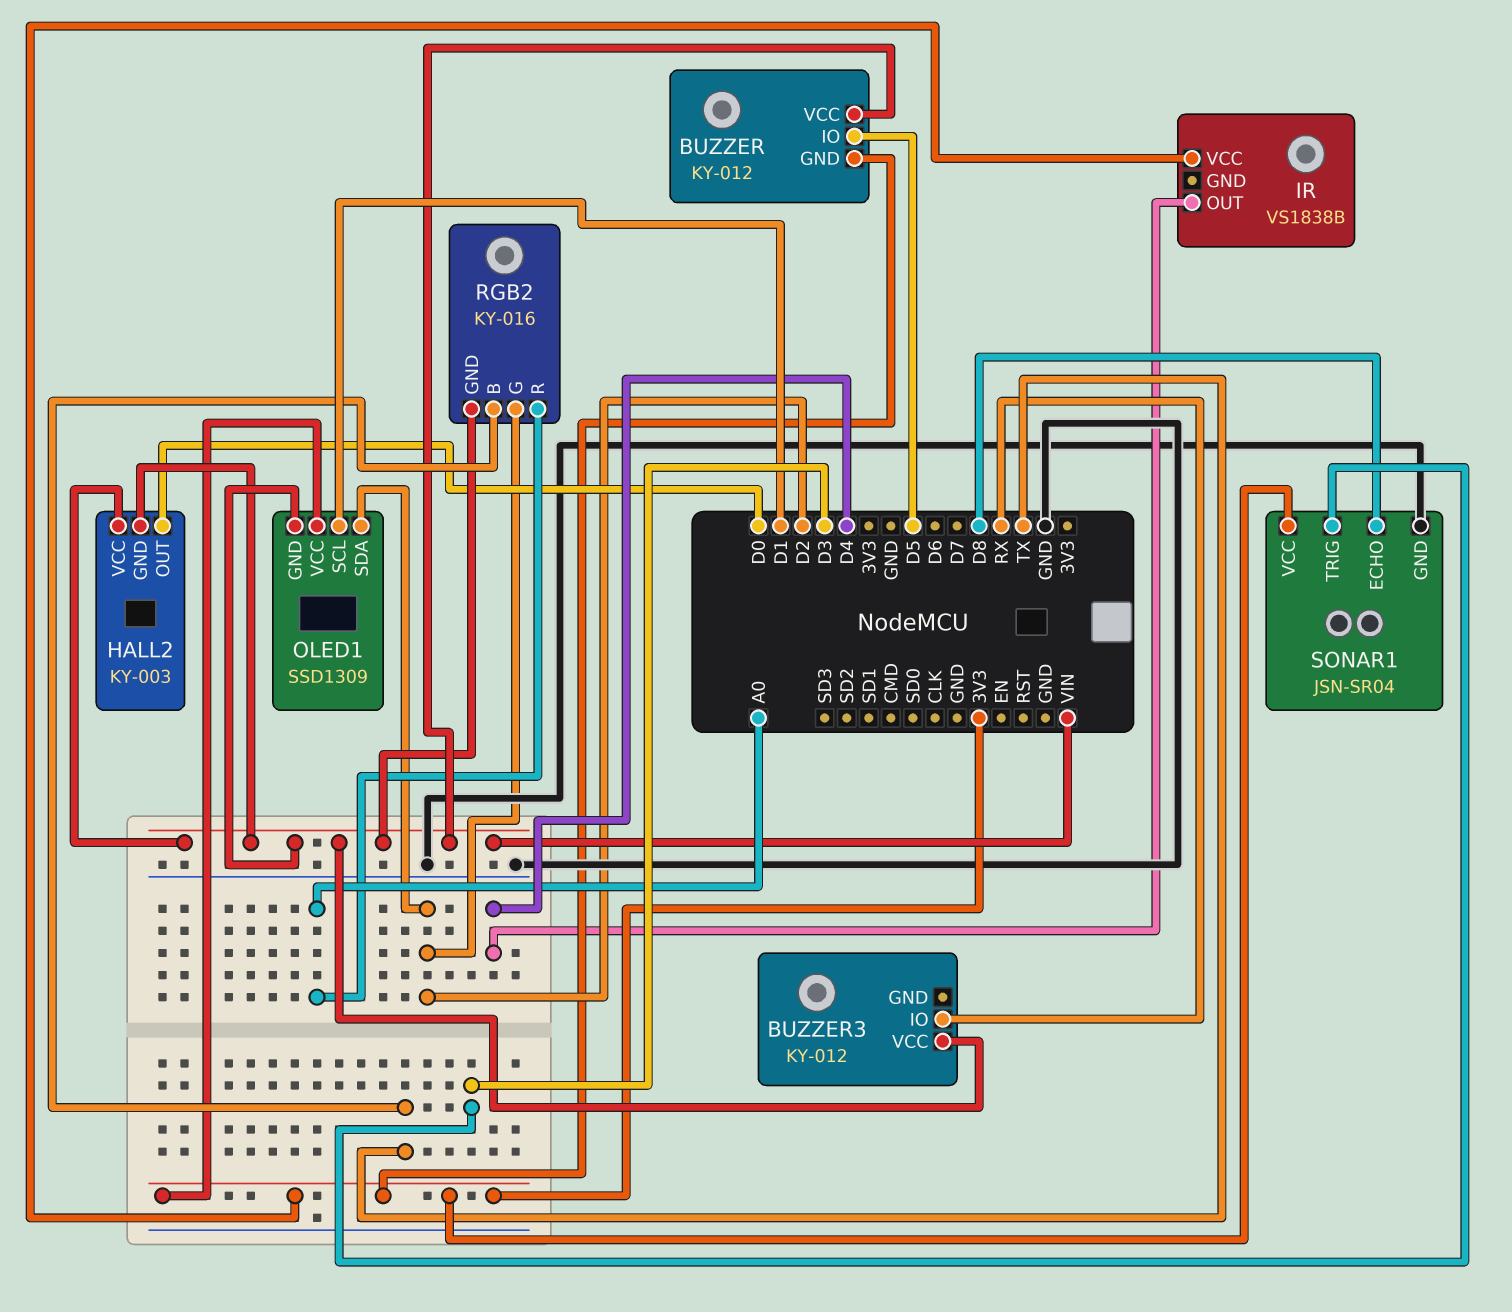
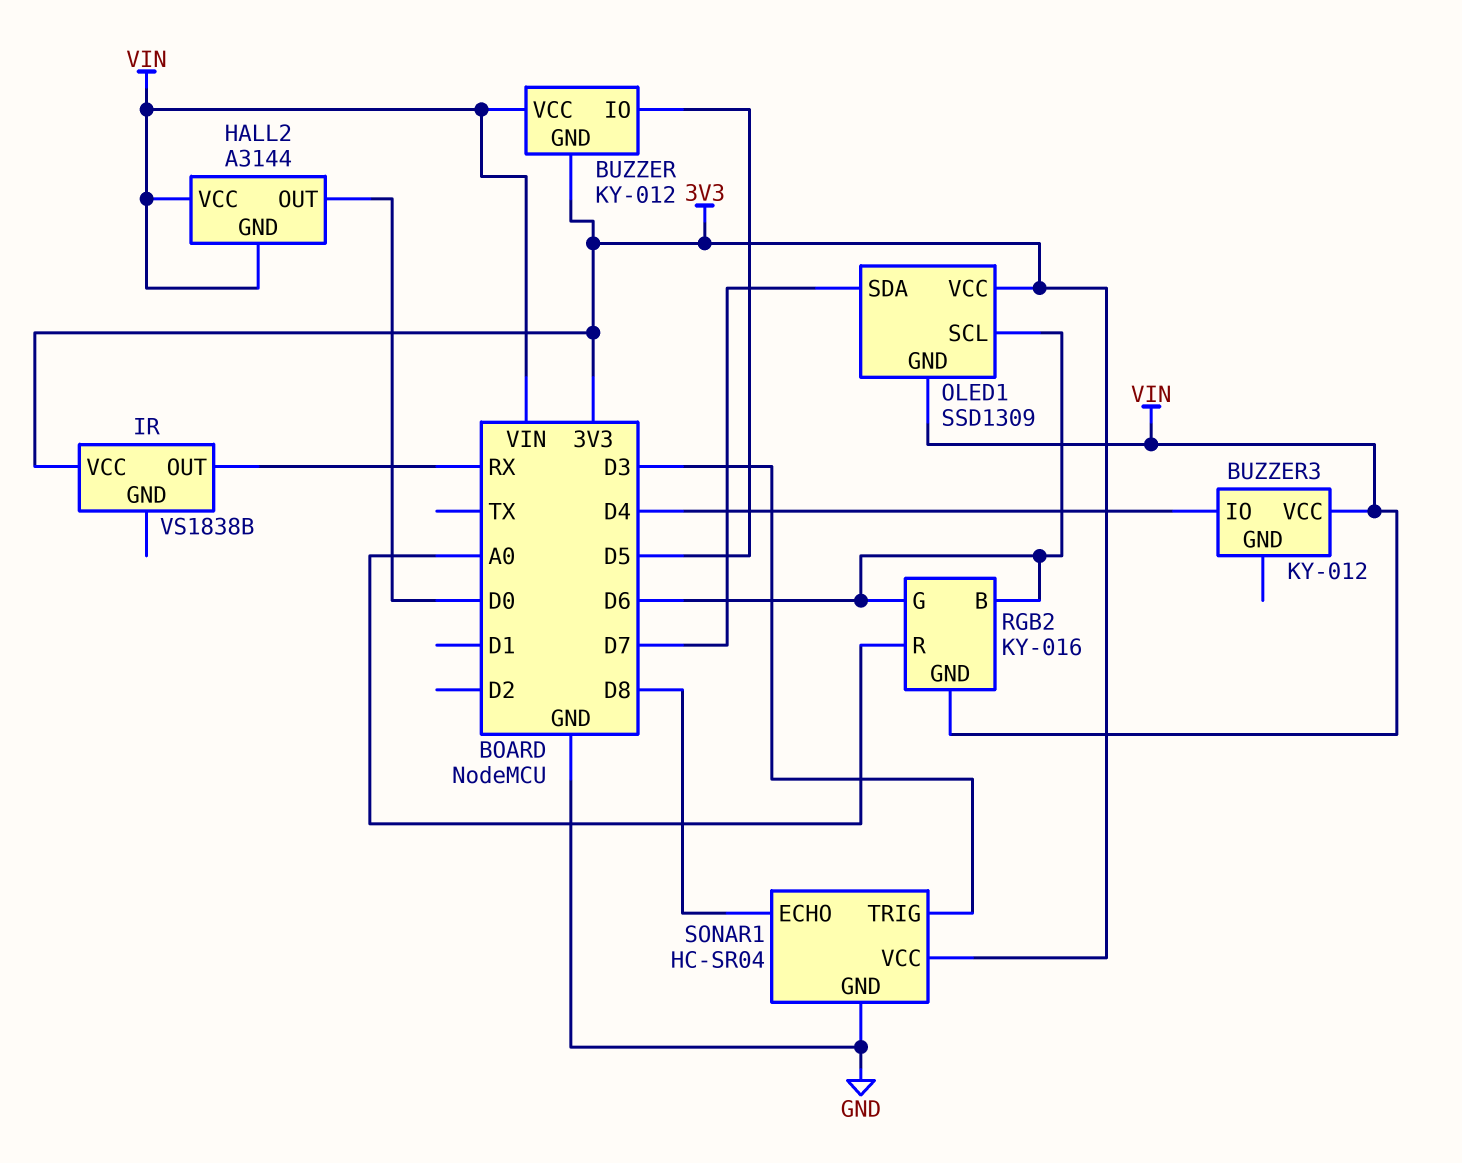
BUZZER3 pin IO: RX -> D4
HALL2: KY-003 -> A3144
IR pin OUT: D4 -> RX
OLED1 pin SCL: D1 -> D6
OLED1 pin SDA: D2 -> D7
RGB2 pin B: TX -> D6
RGB2 pin G: D2 -> D6
SONAR1: JSN-SR04 -> HC-SR04

